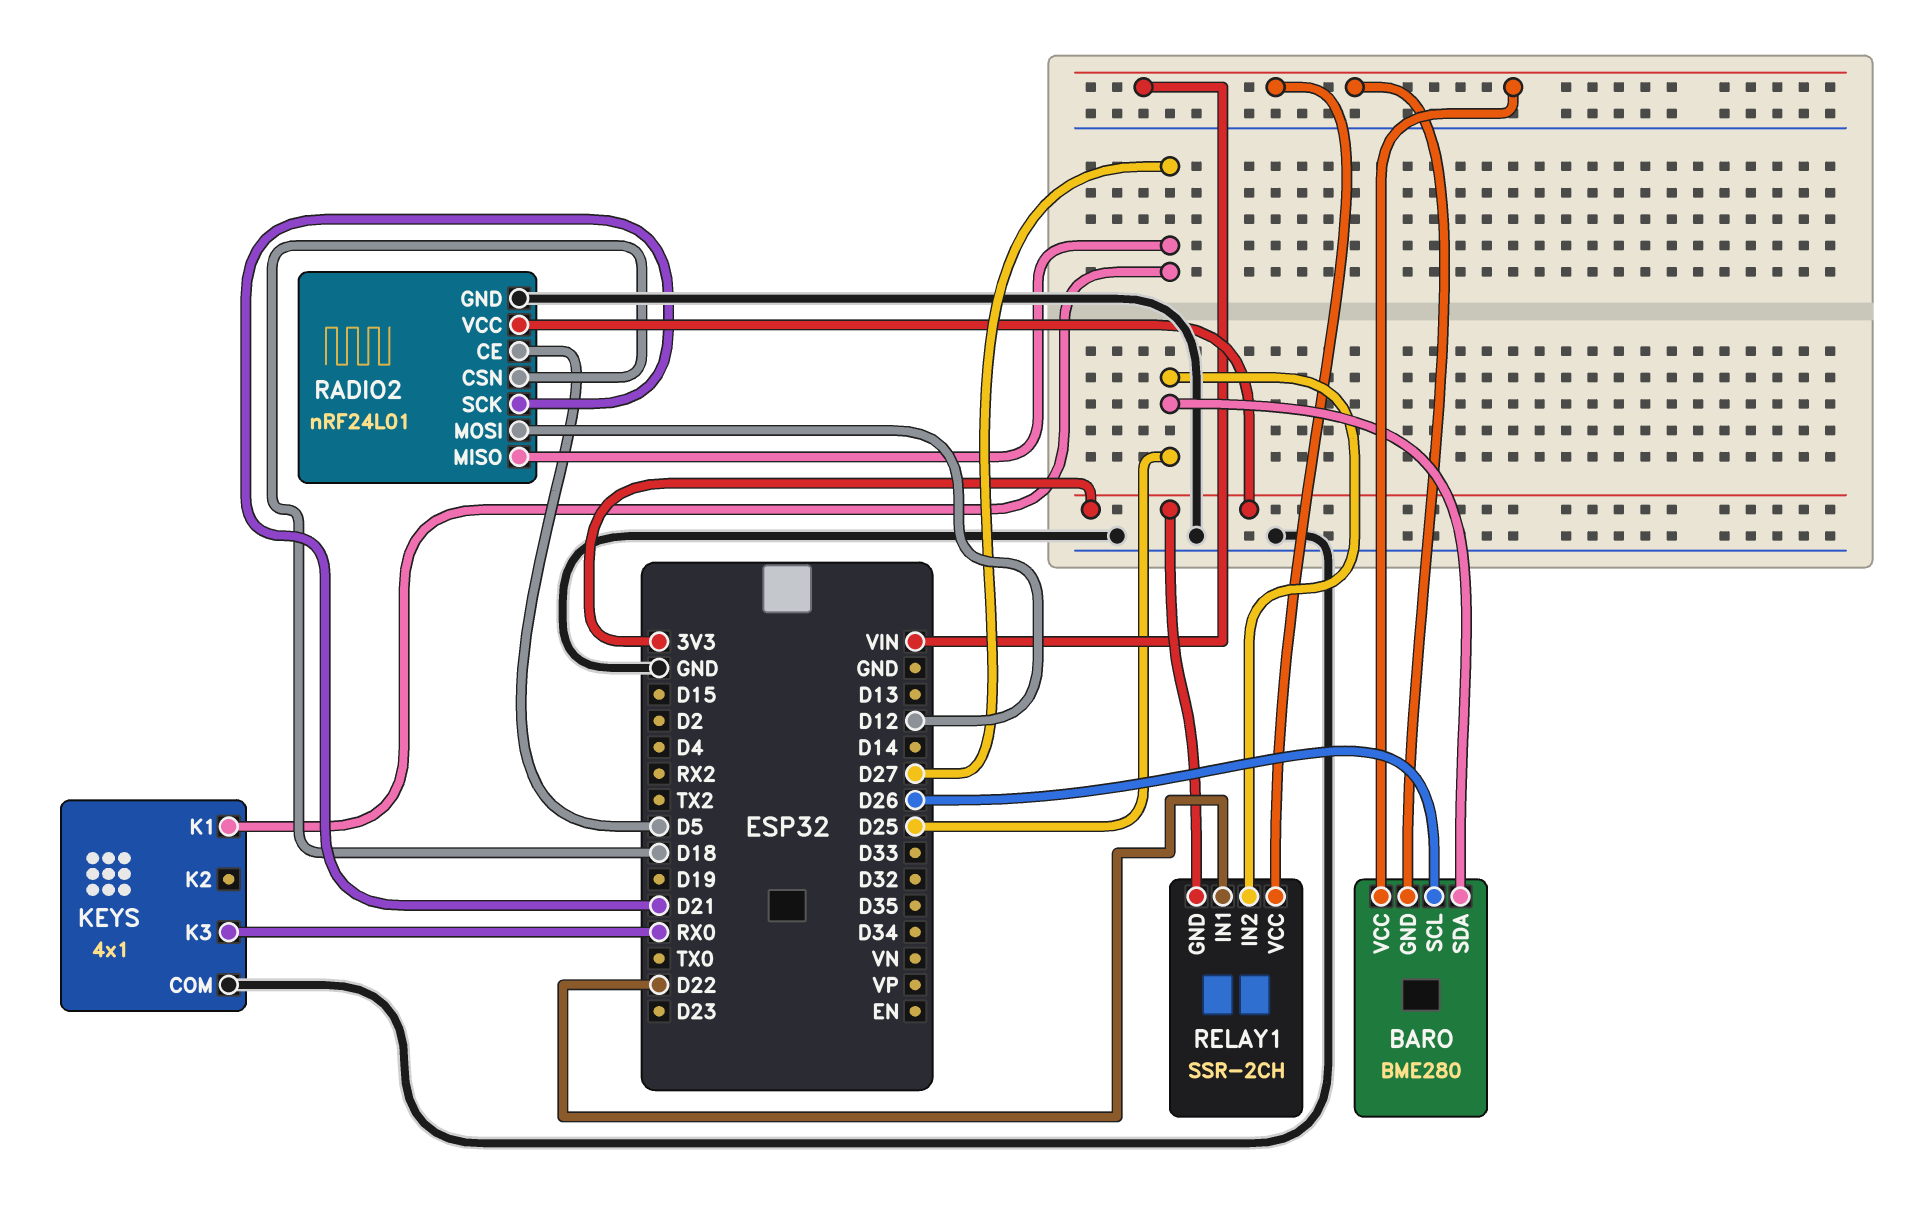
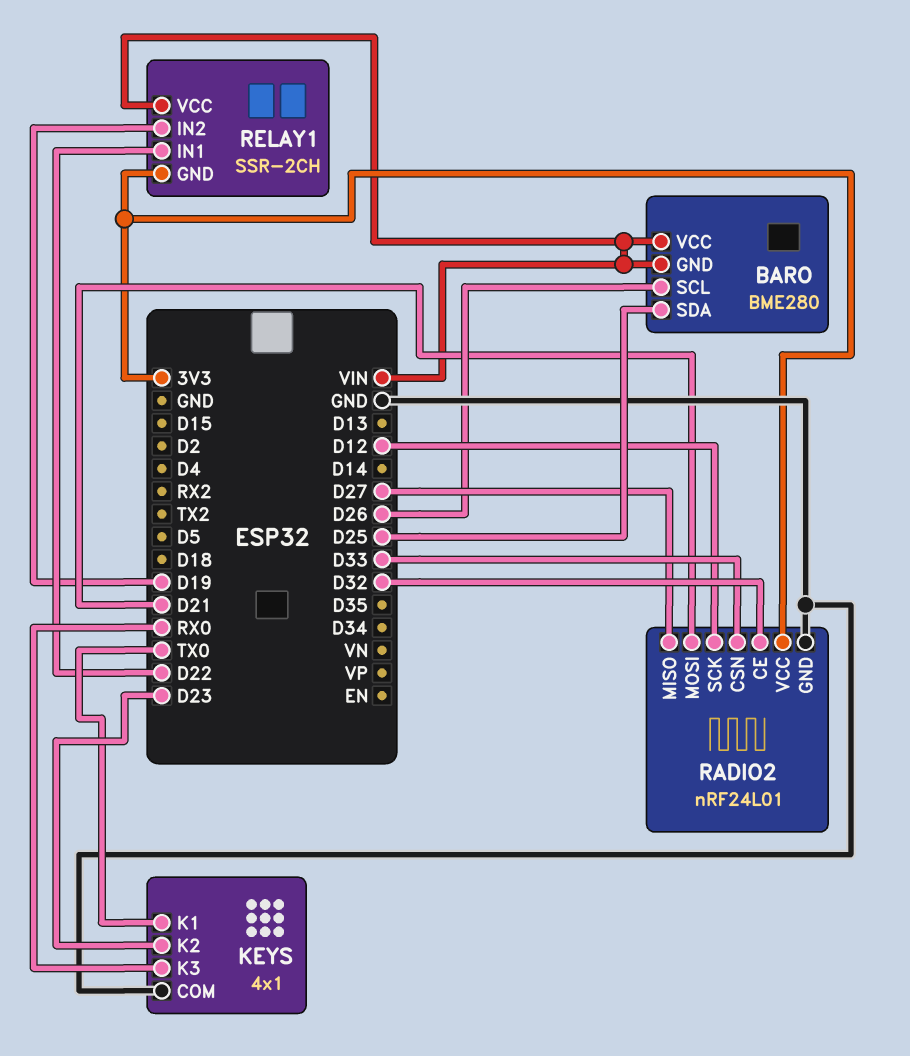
KEYS pin K1: D27 -> TX0
KEYS pin K2: none -> D23
RADIO2 pin CE: D5 -> D32
RADIO2 pin CSN: D18 -> D33
RADIO2 pin MOSI: D12 -> D21
RADIO2 pin SCK: D21 -> D12
RELAY1 pin IN2: D25 -> D19

